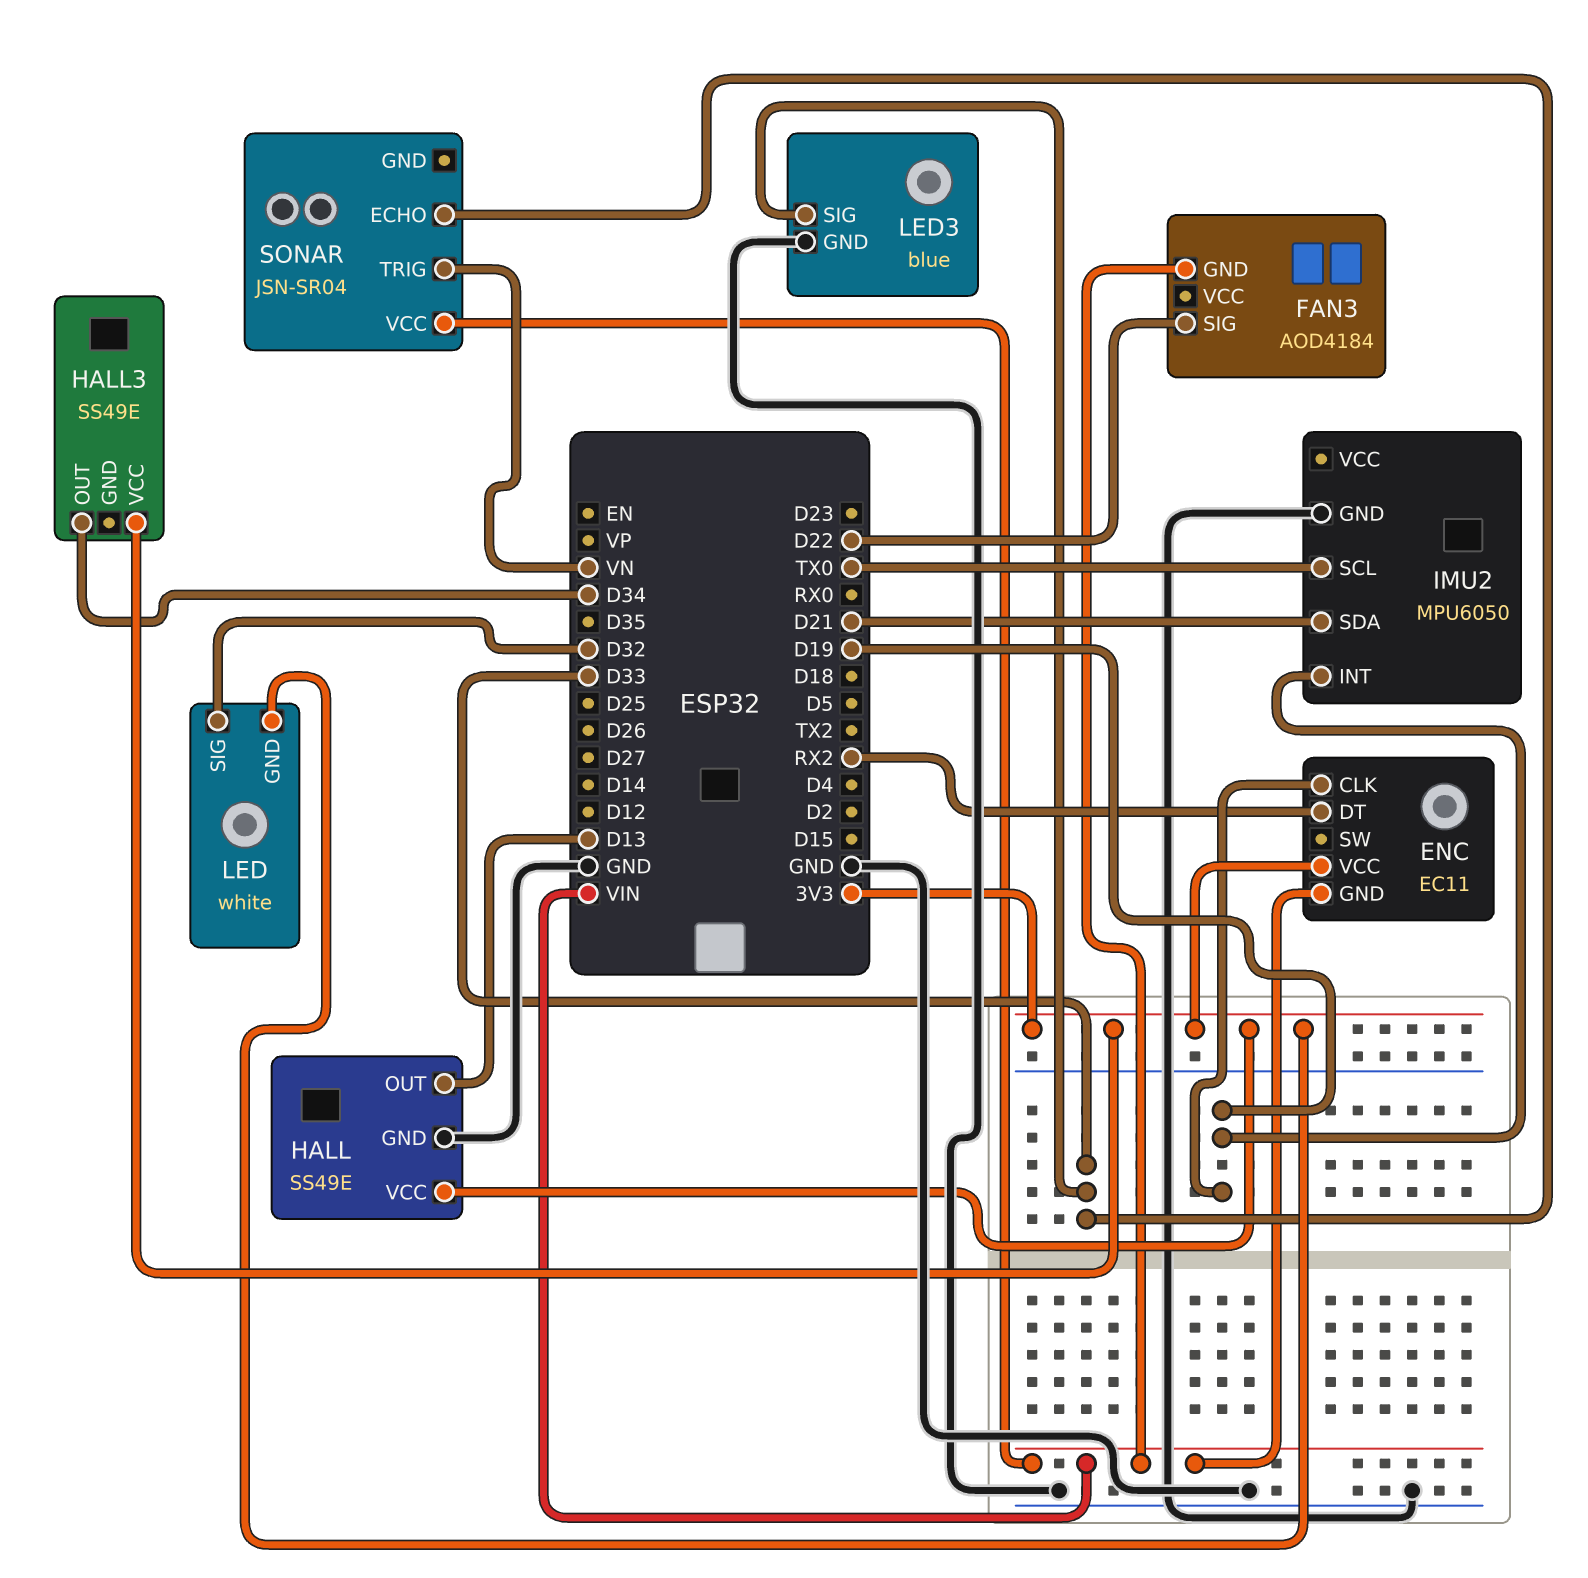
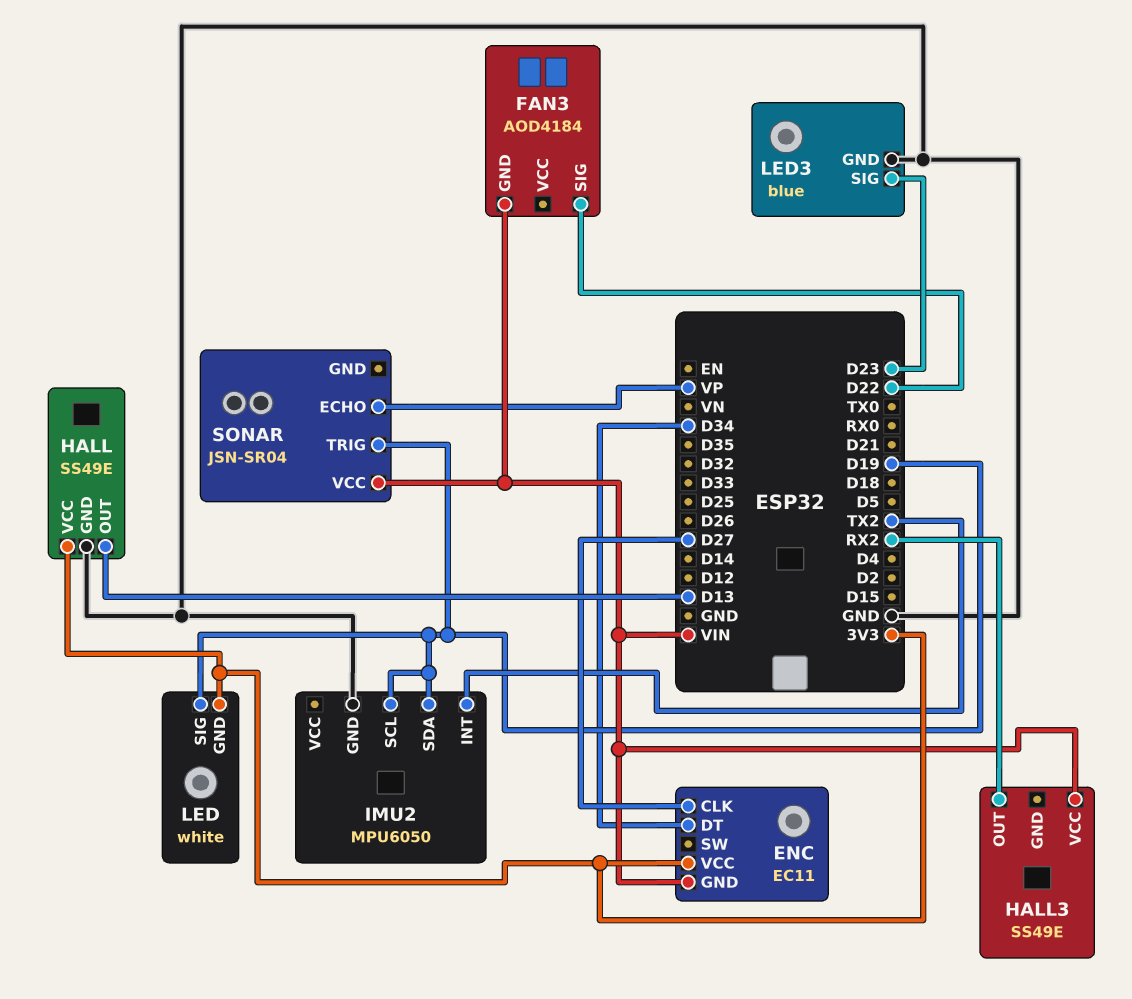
ENC pin CLK: D19 -> D27
ENC pin DT: RX2 -> D34
HALL3 pin OUT: D34 -> RX2
HALL3 pin VCC: 3V3 -> VIN
IMU2 pin INT: D19 -> TX2
IMU2 pin SCL: TX0 -> D19
IMU2 pin SDA: D21 -> D19
LED pin SIG: D32 -> D19
LED3 pin SIG: D33 -> D23
SONAR pin ECHO: D33 -> VP
SONAR pin TRIG: VN -> D19

